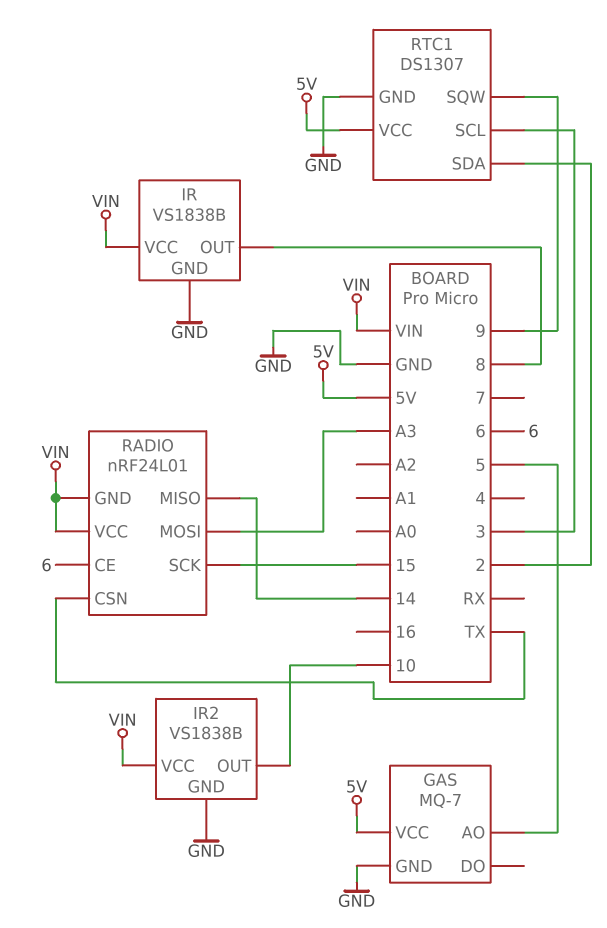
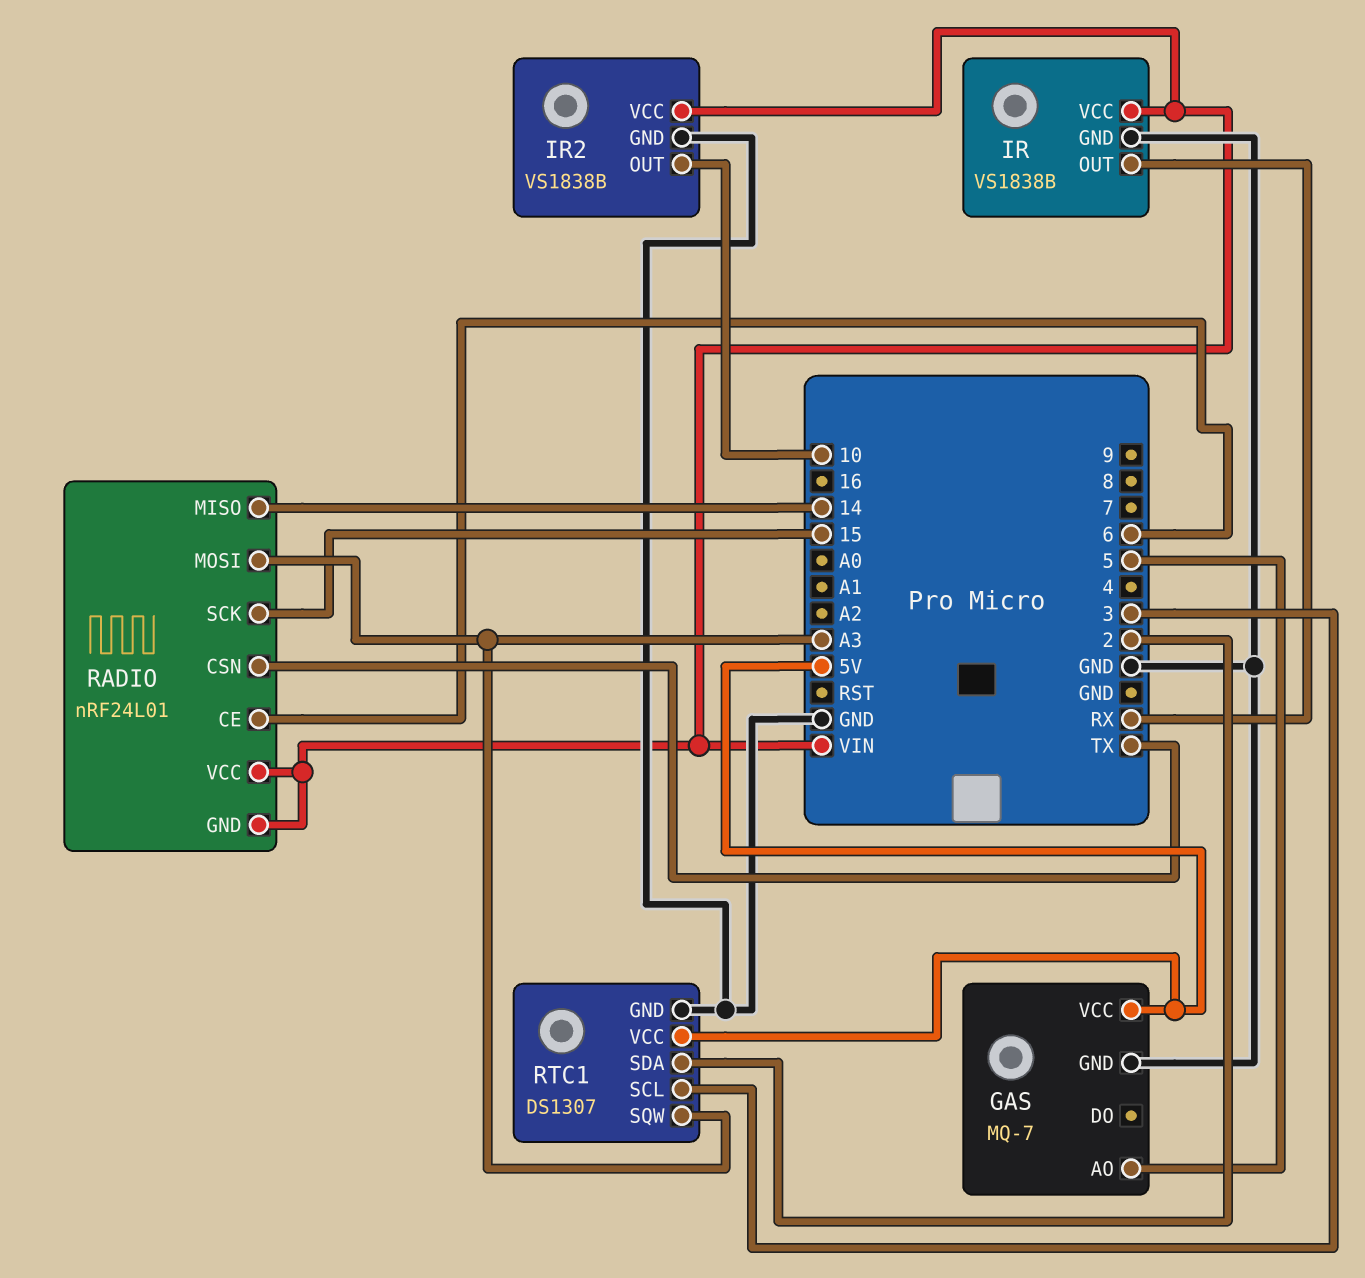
IR pin OUT: 8 -> RX
RTC1 pin SQW: 9 -> A3

